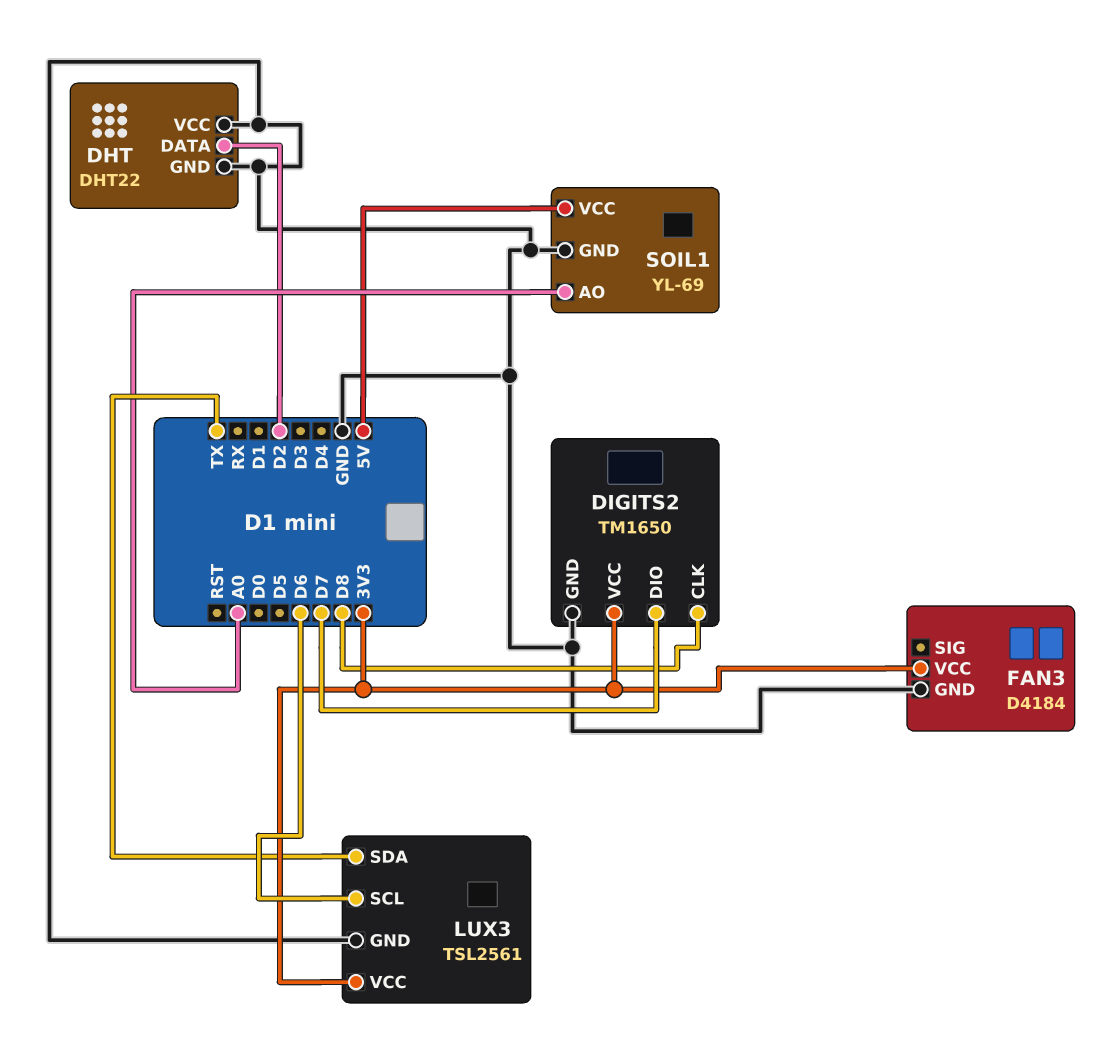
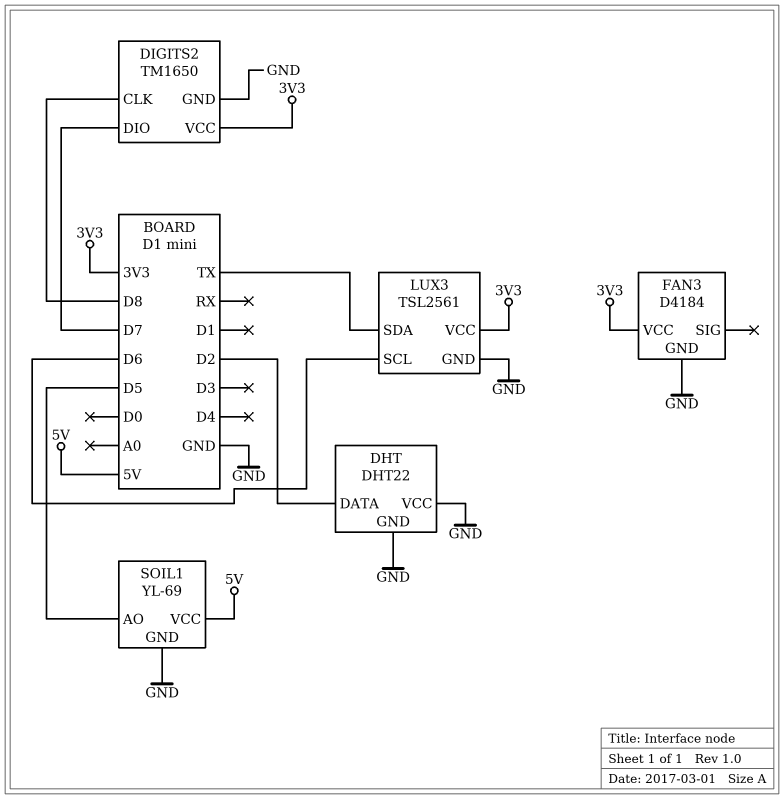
SOIL1 pin AO: A0 -> D5

